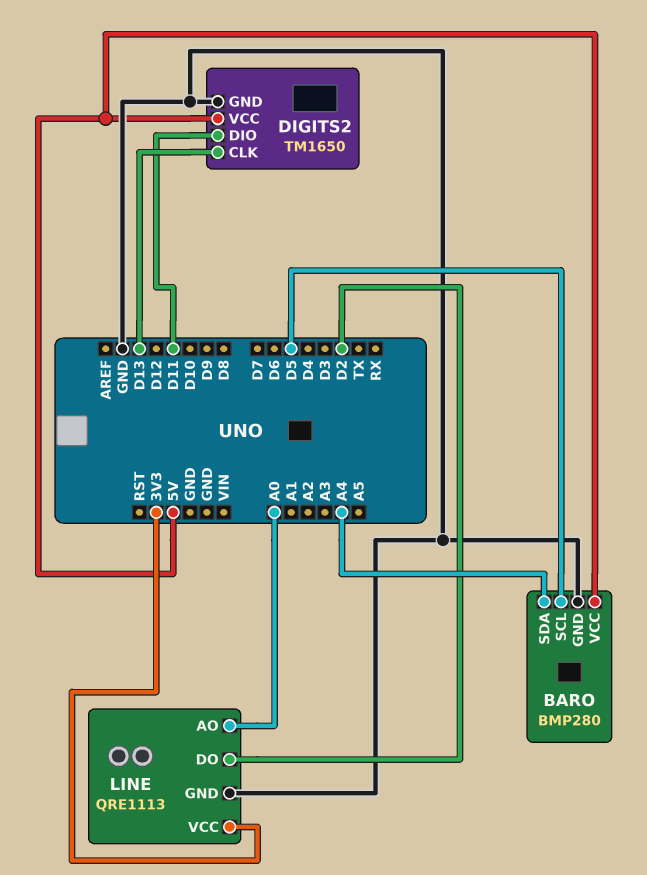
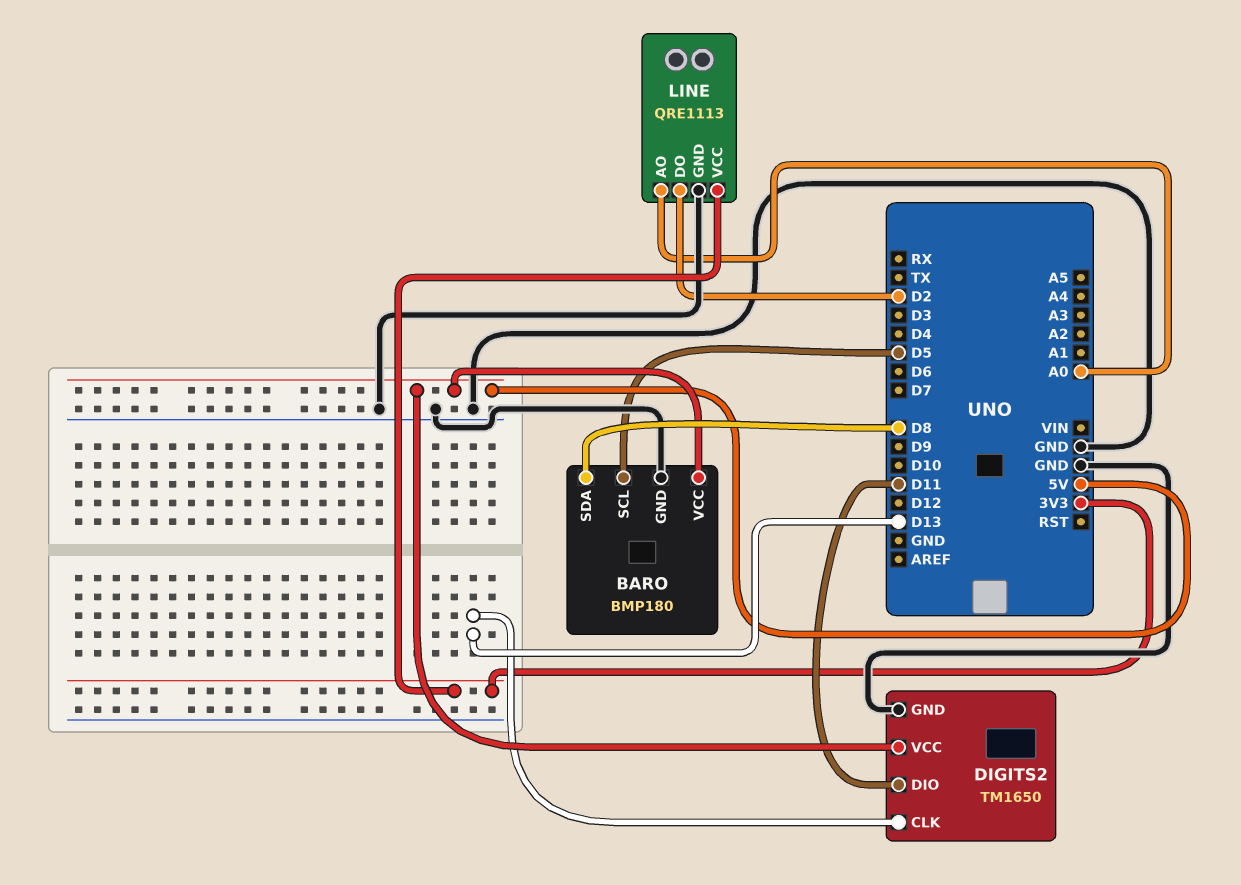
BARO: BMP280 -> BMP180
BARO pin SDA: A4 -> D8

